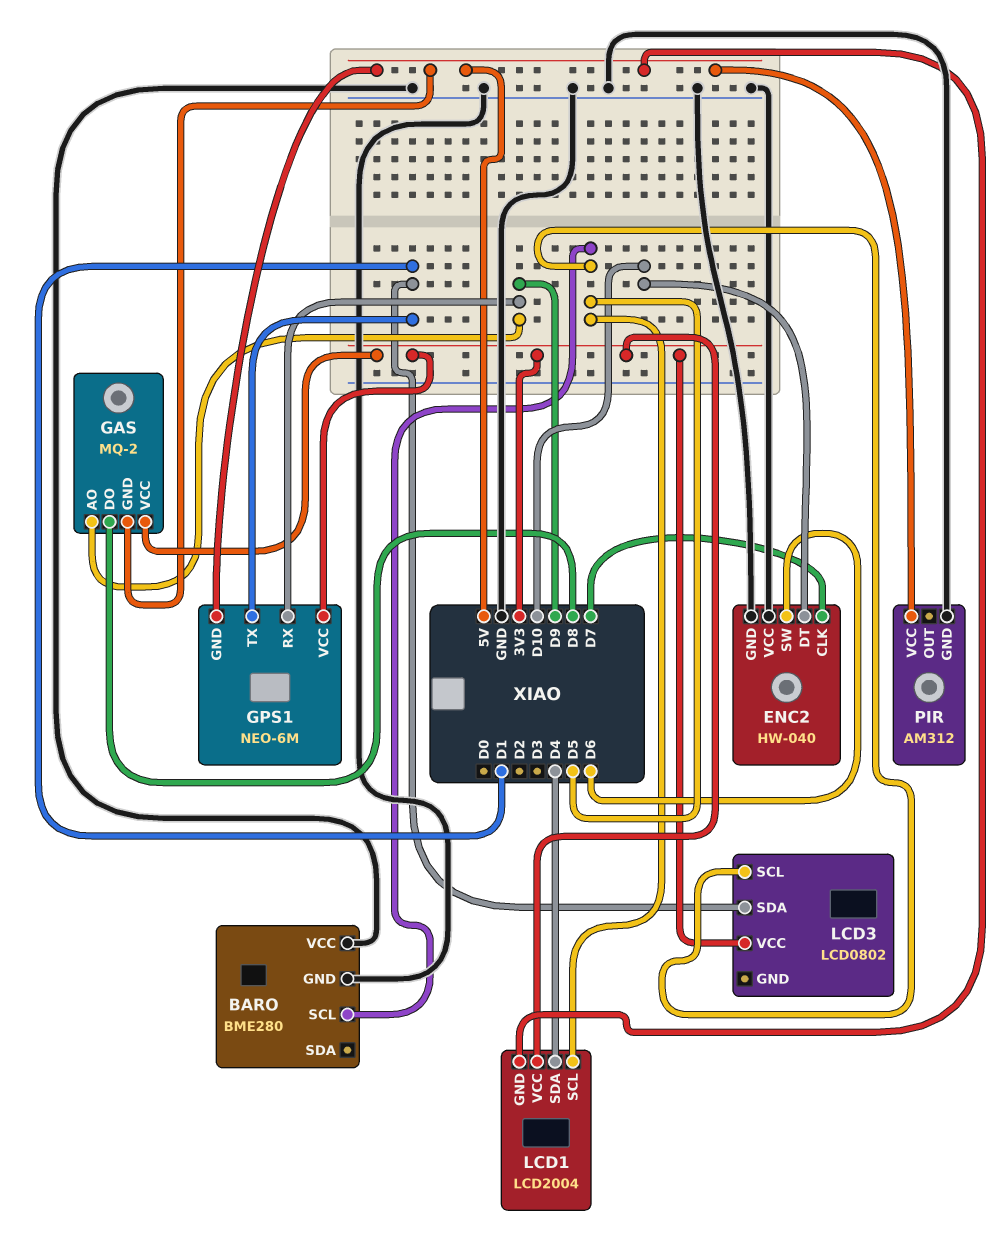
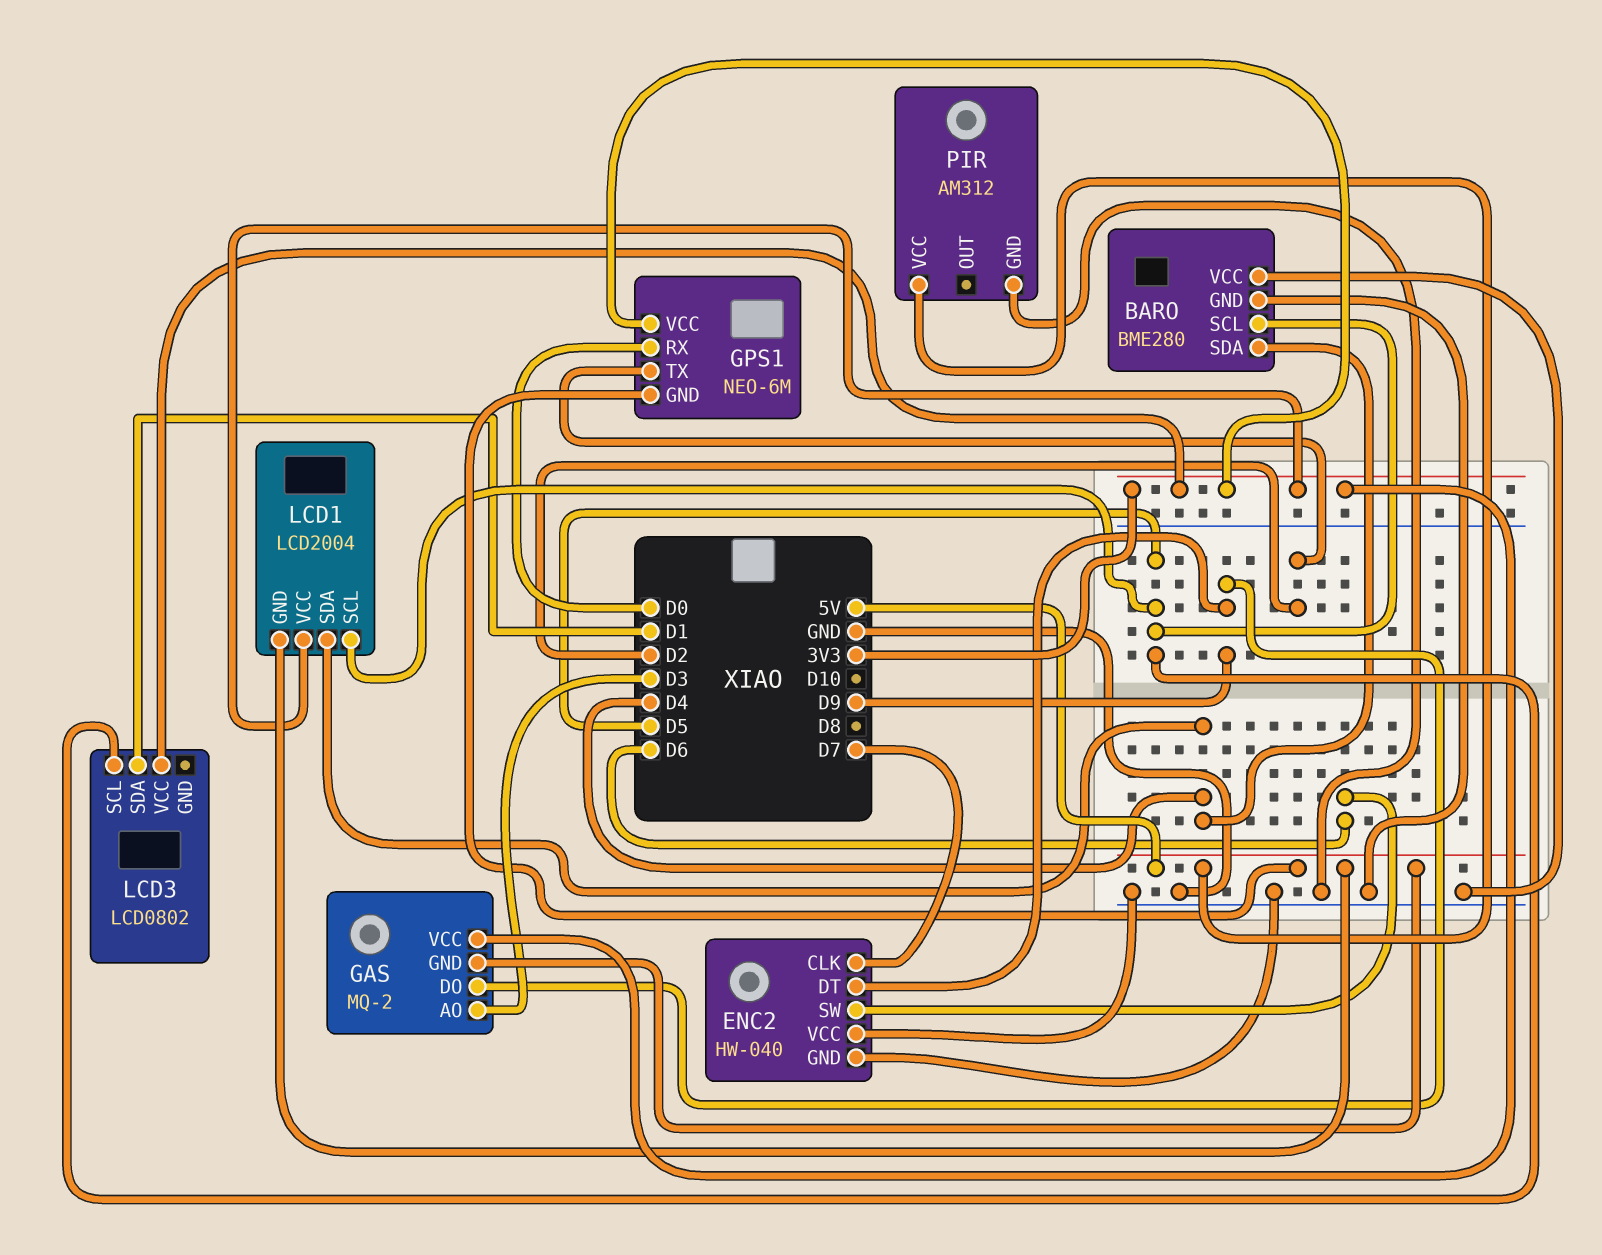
BARO pin SDA: none -> D4
ENC2 pin DT: D10 -> D9
GAS pin AO: D9 -> D3
GAS pin DO: D8 -> D9
GPS1 pin RX: D9 -> D0
GPS1 pin TX: D1 -> D2

